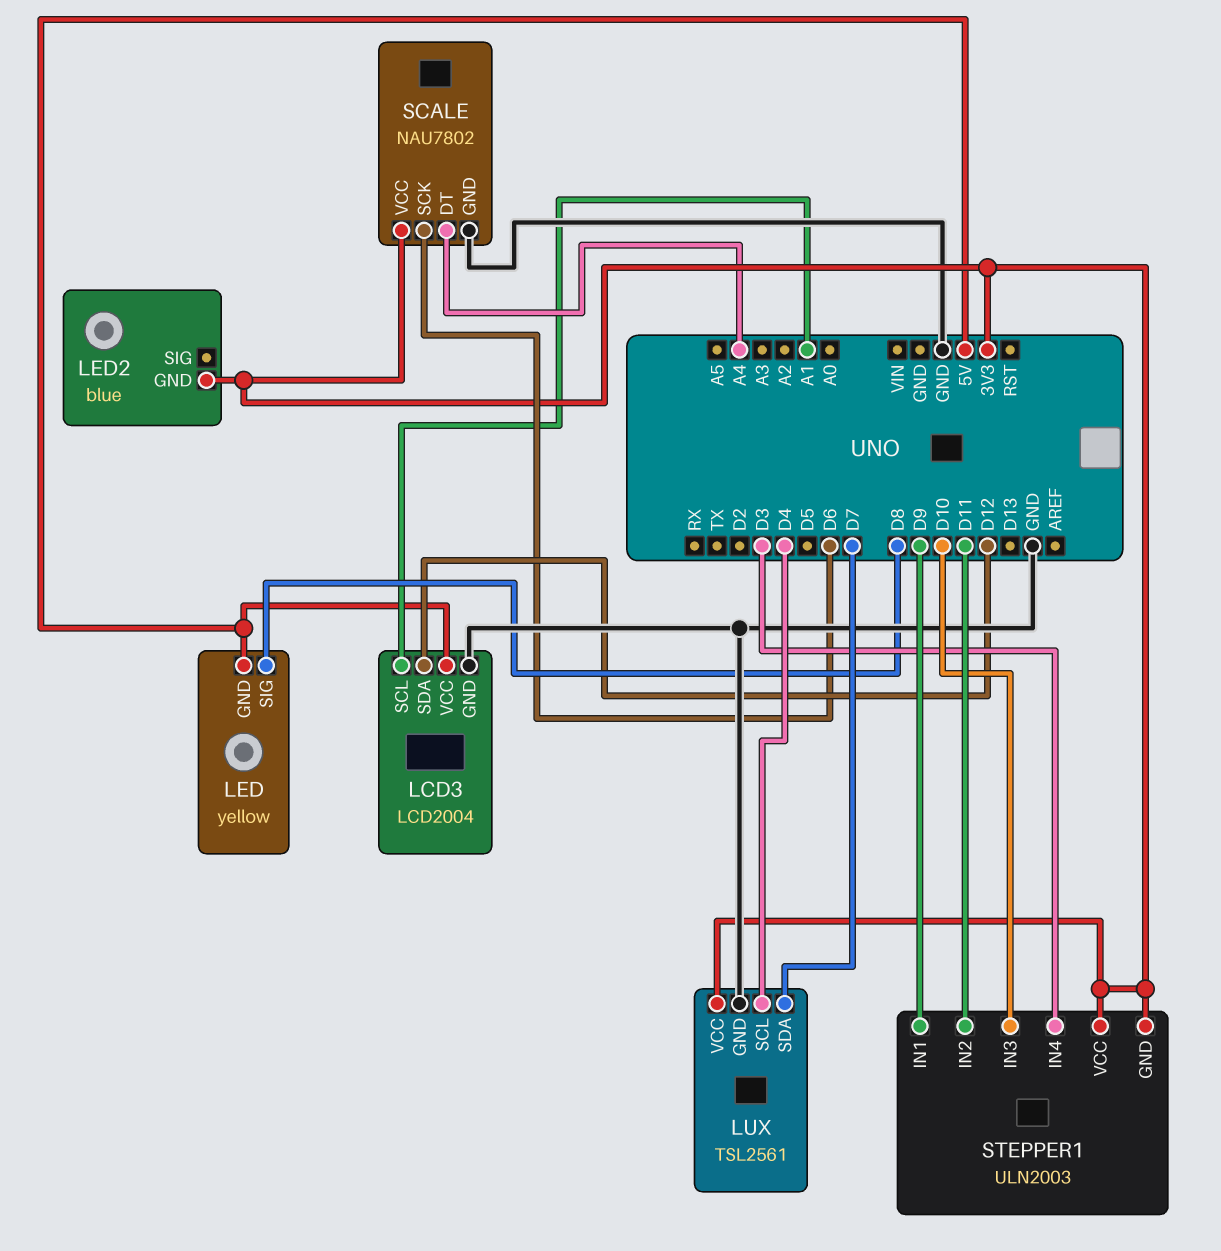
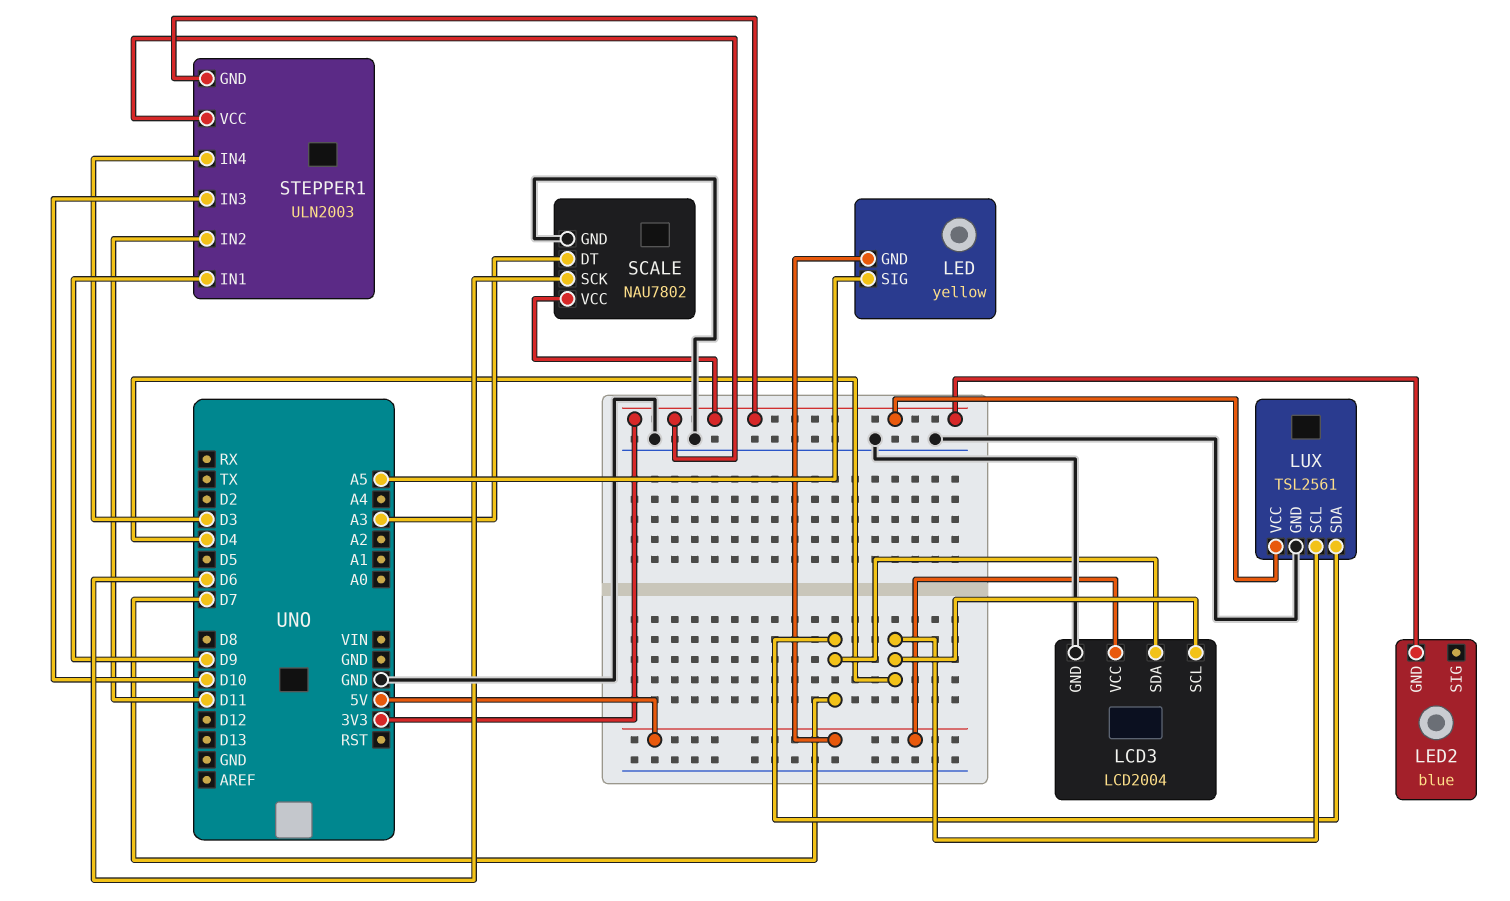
LCD3 pin SCL: A1 -> D4
LCD3 pin SDA: D12 -> D7
LED pin SIG: D8 -> A5
SCALE pin DT: A4 -> A3

